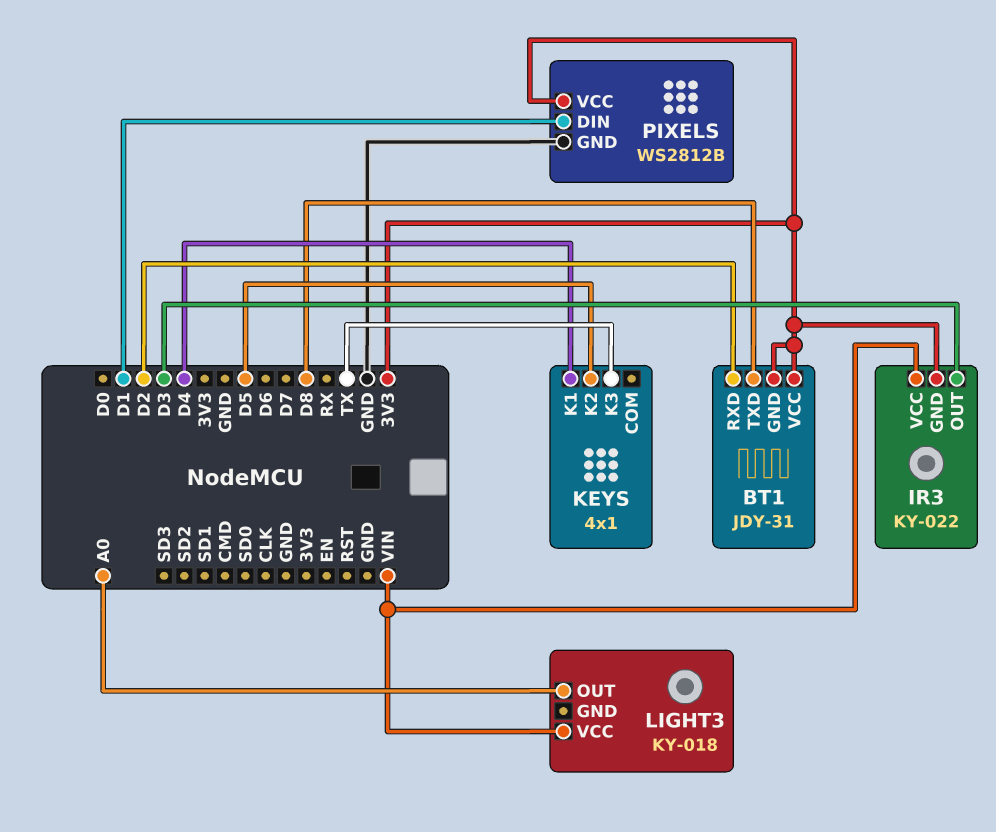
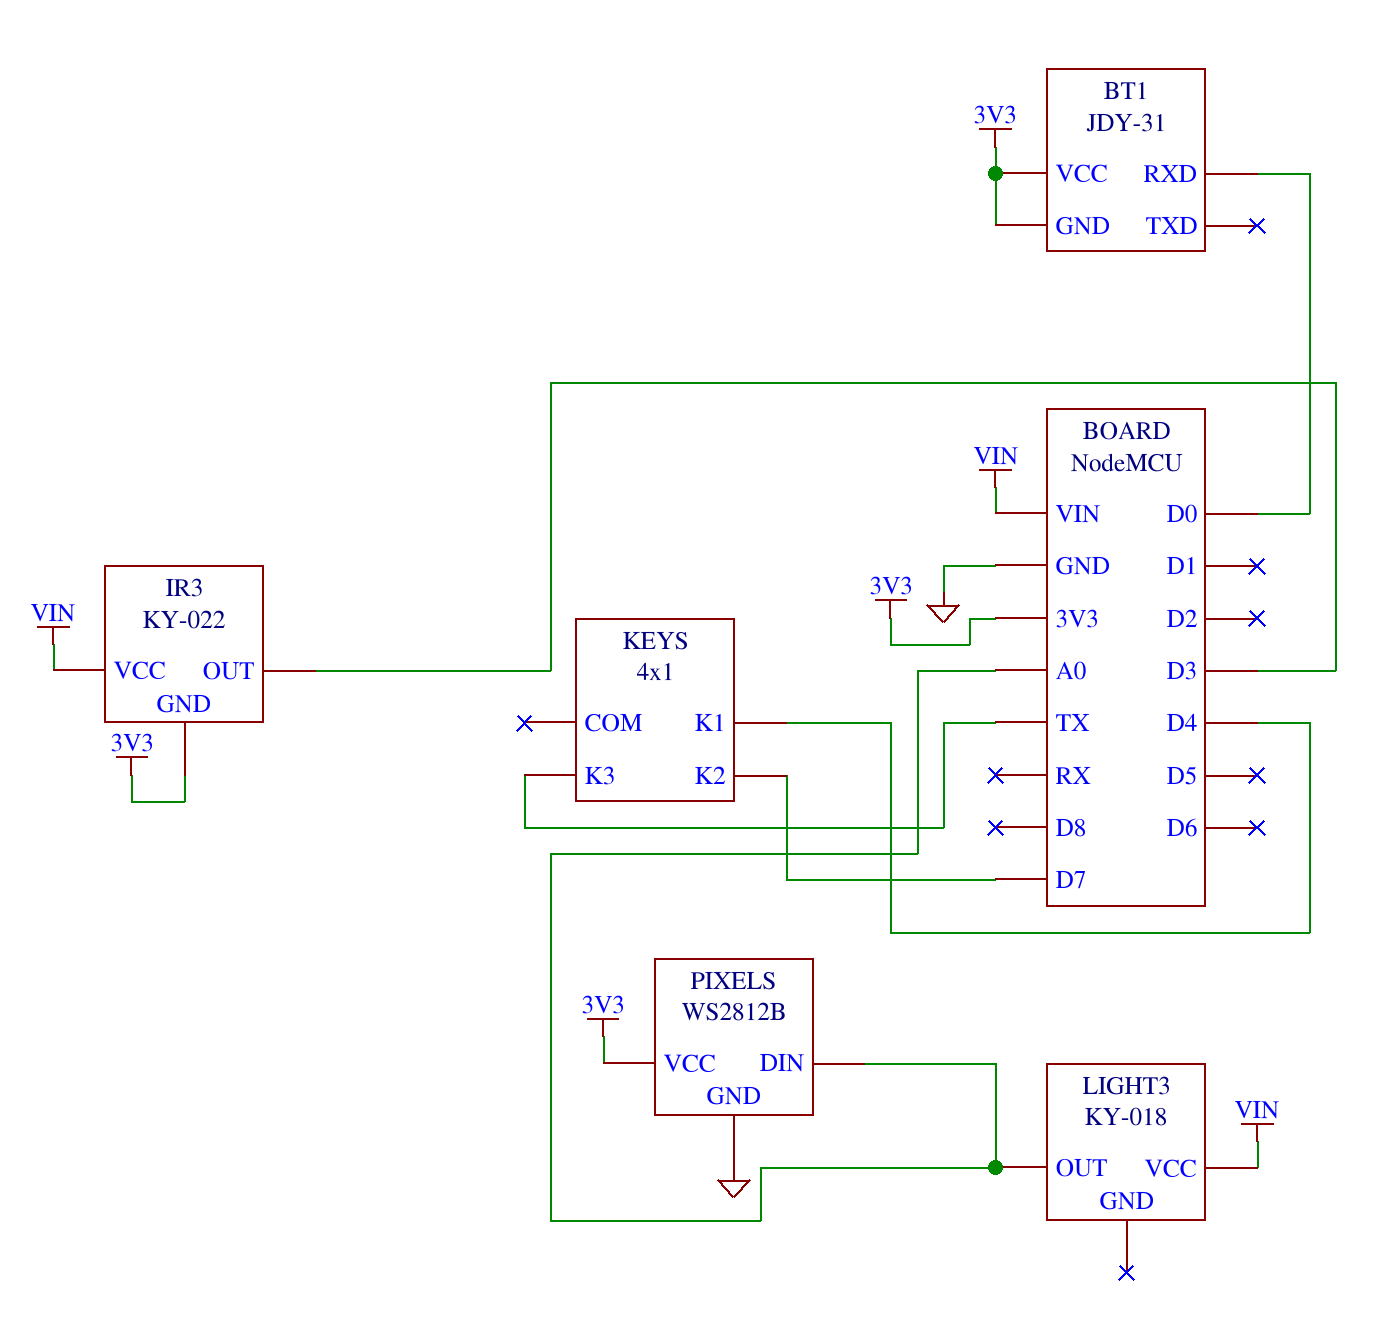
BT1 pin RXD: D2 -> D0
BT1 pin TXD: D8 -> none
KEYS pin K2: D5 -> D7
PIXELS pin DIN: D1 -> A0

